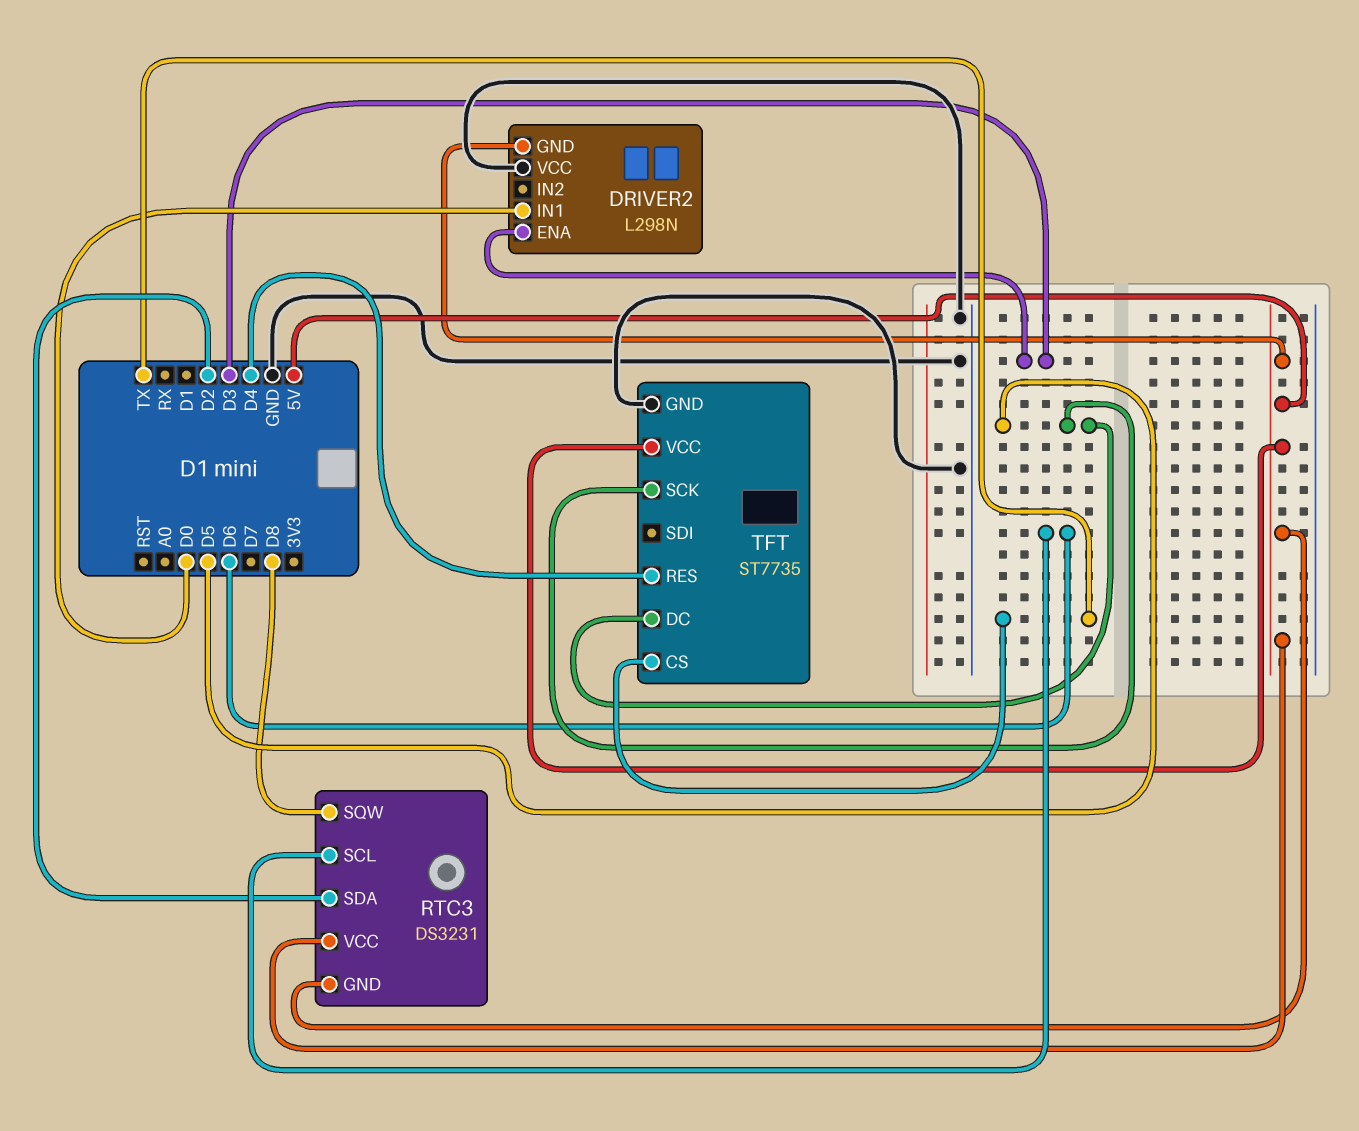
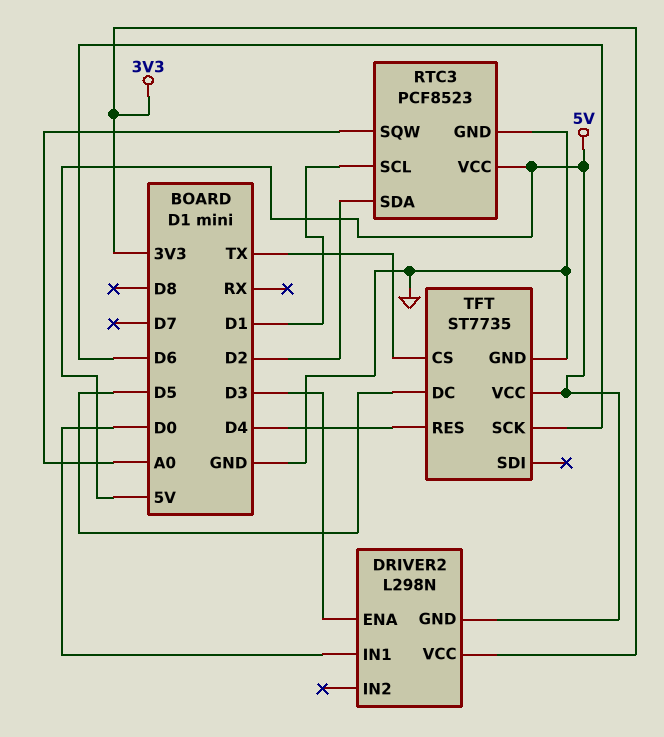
DRIVER2 pin VCC: GND -> 3V3
RTC3: DS3231 -> PCF8523
RTC3 pin GND: 5V -> GND
RTC3 pin SCL: D6 -> D1
RTC3 pin SQW: D8 -> A0
TFT pin SCK: D5 -> D6

